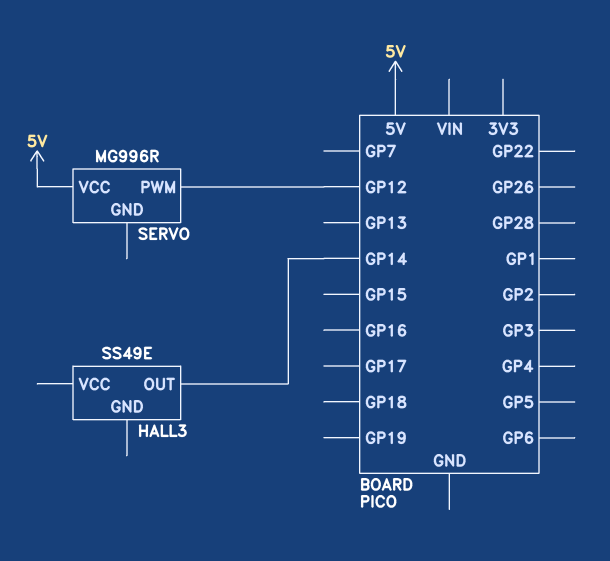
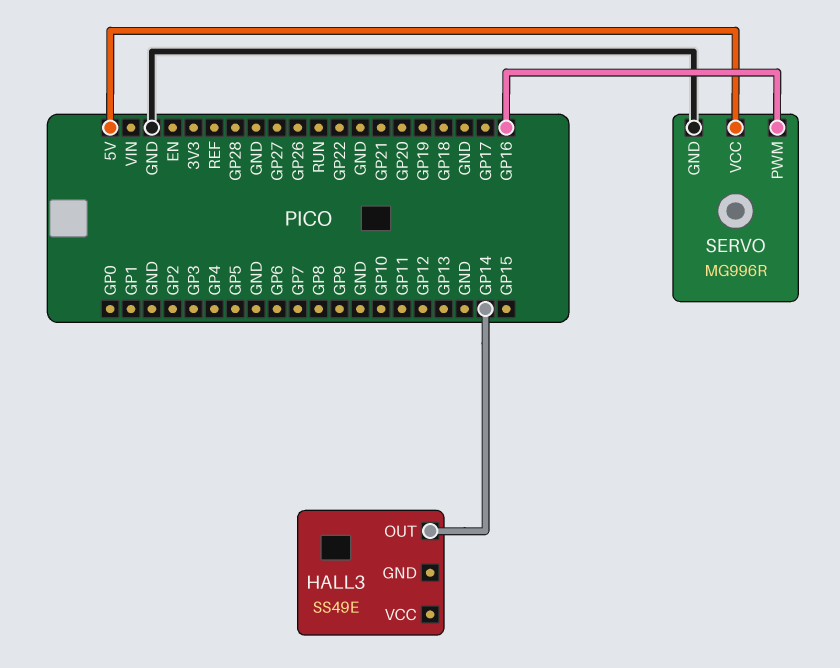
SERVO pin GND: none -> GND
SERVO pin PWM: GP12 -> GP16

